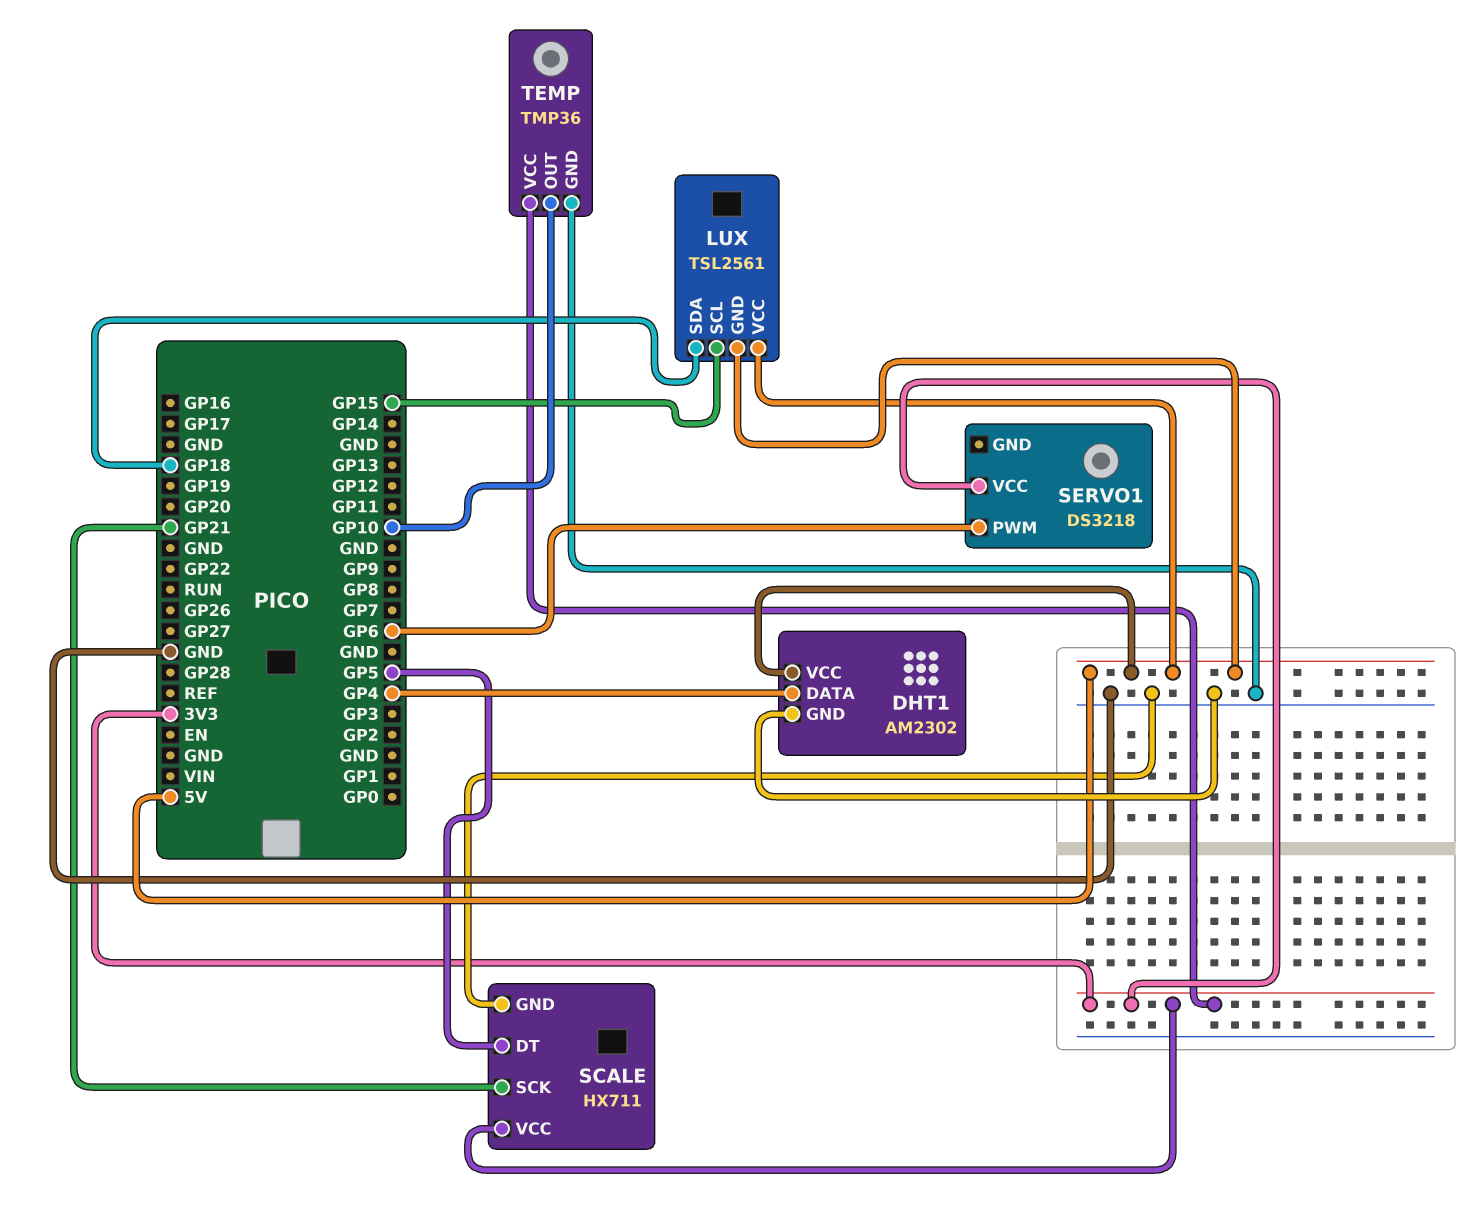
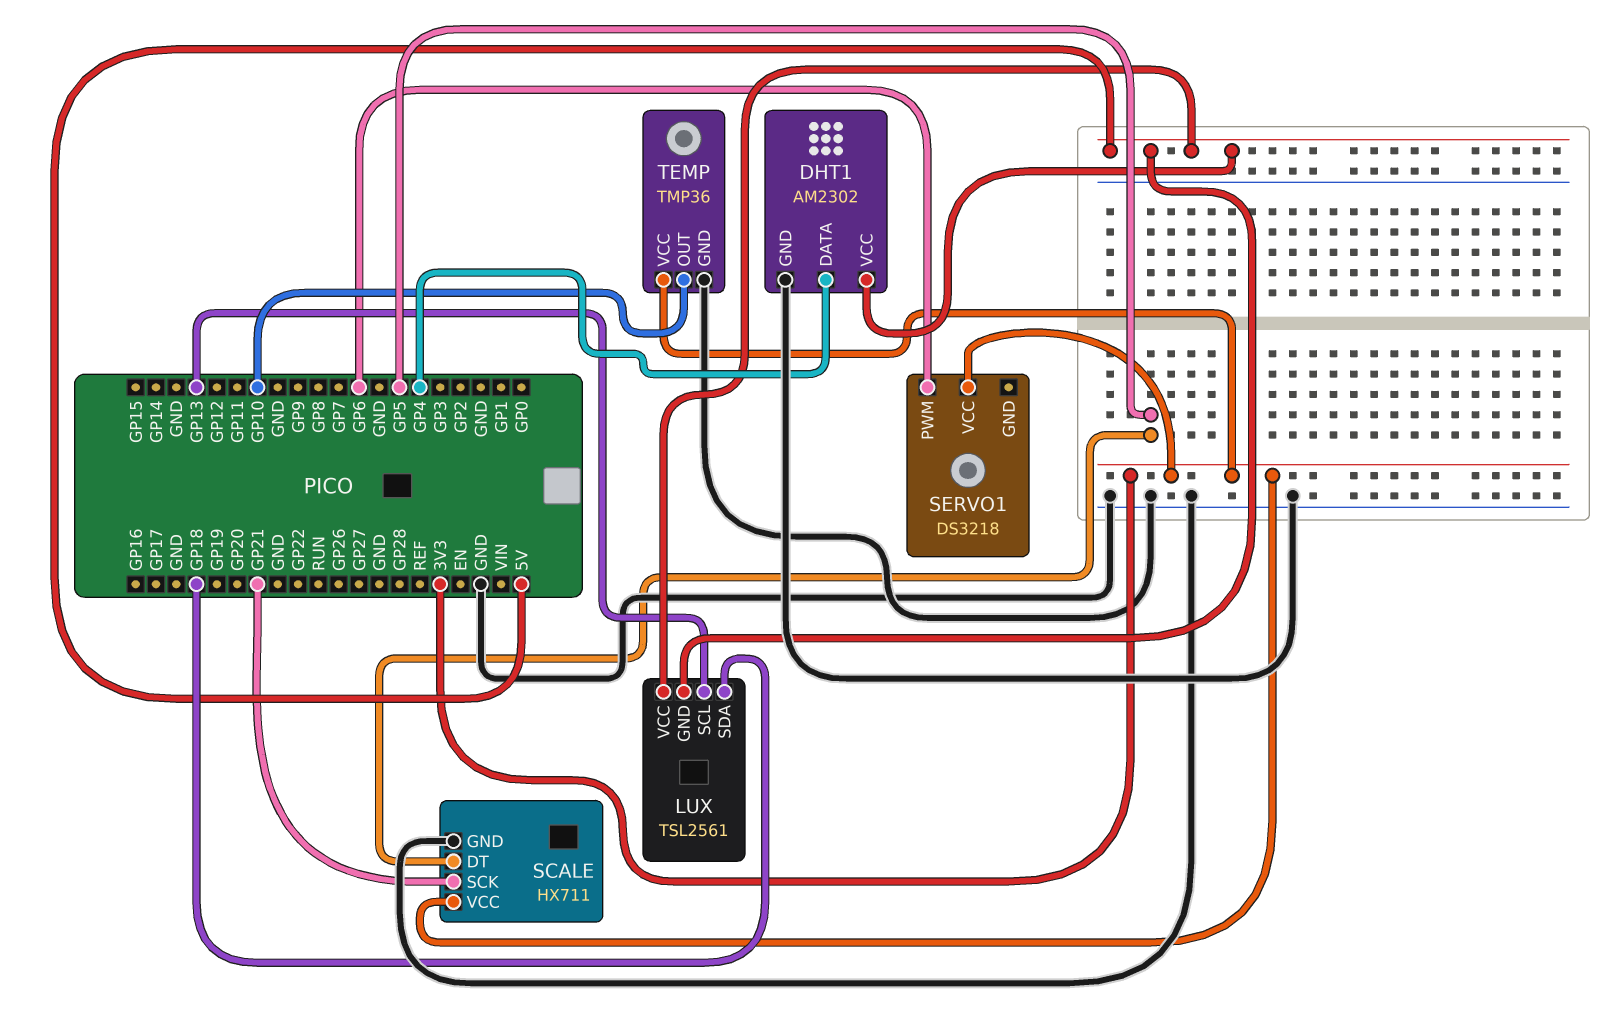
LUX pin SCL: GP15 -> GP13

